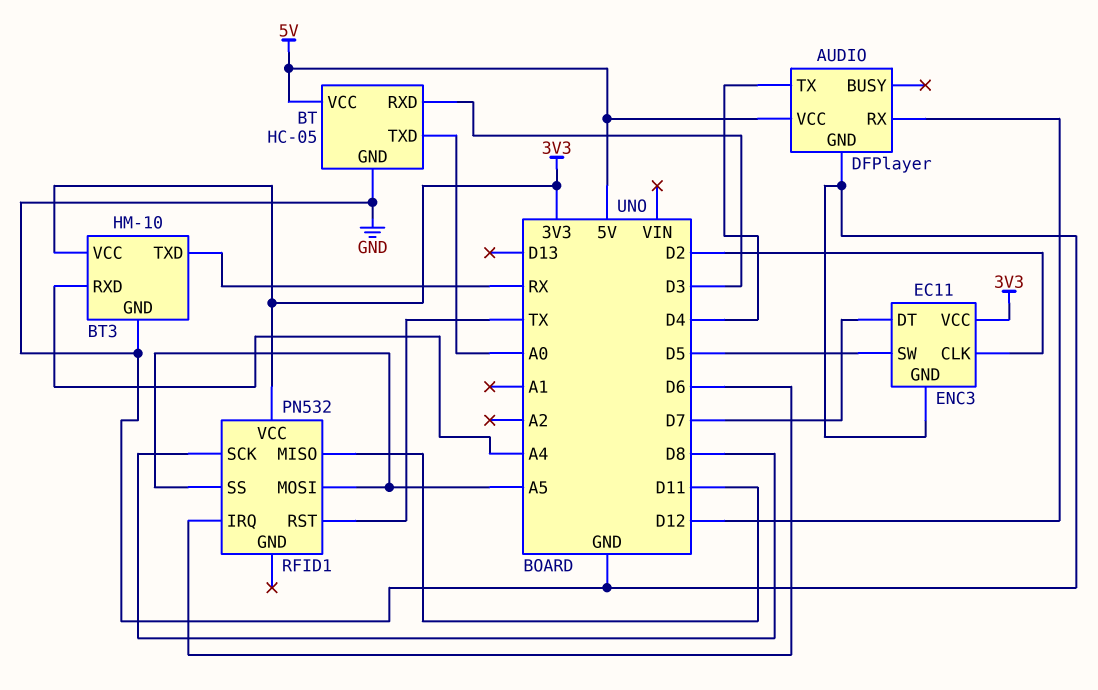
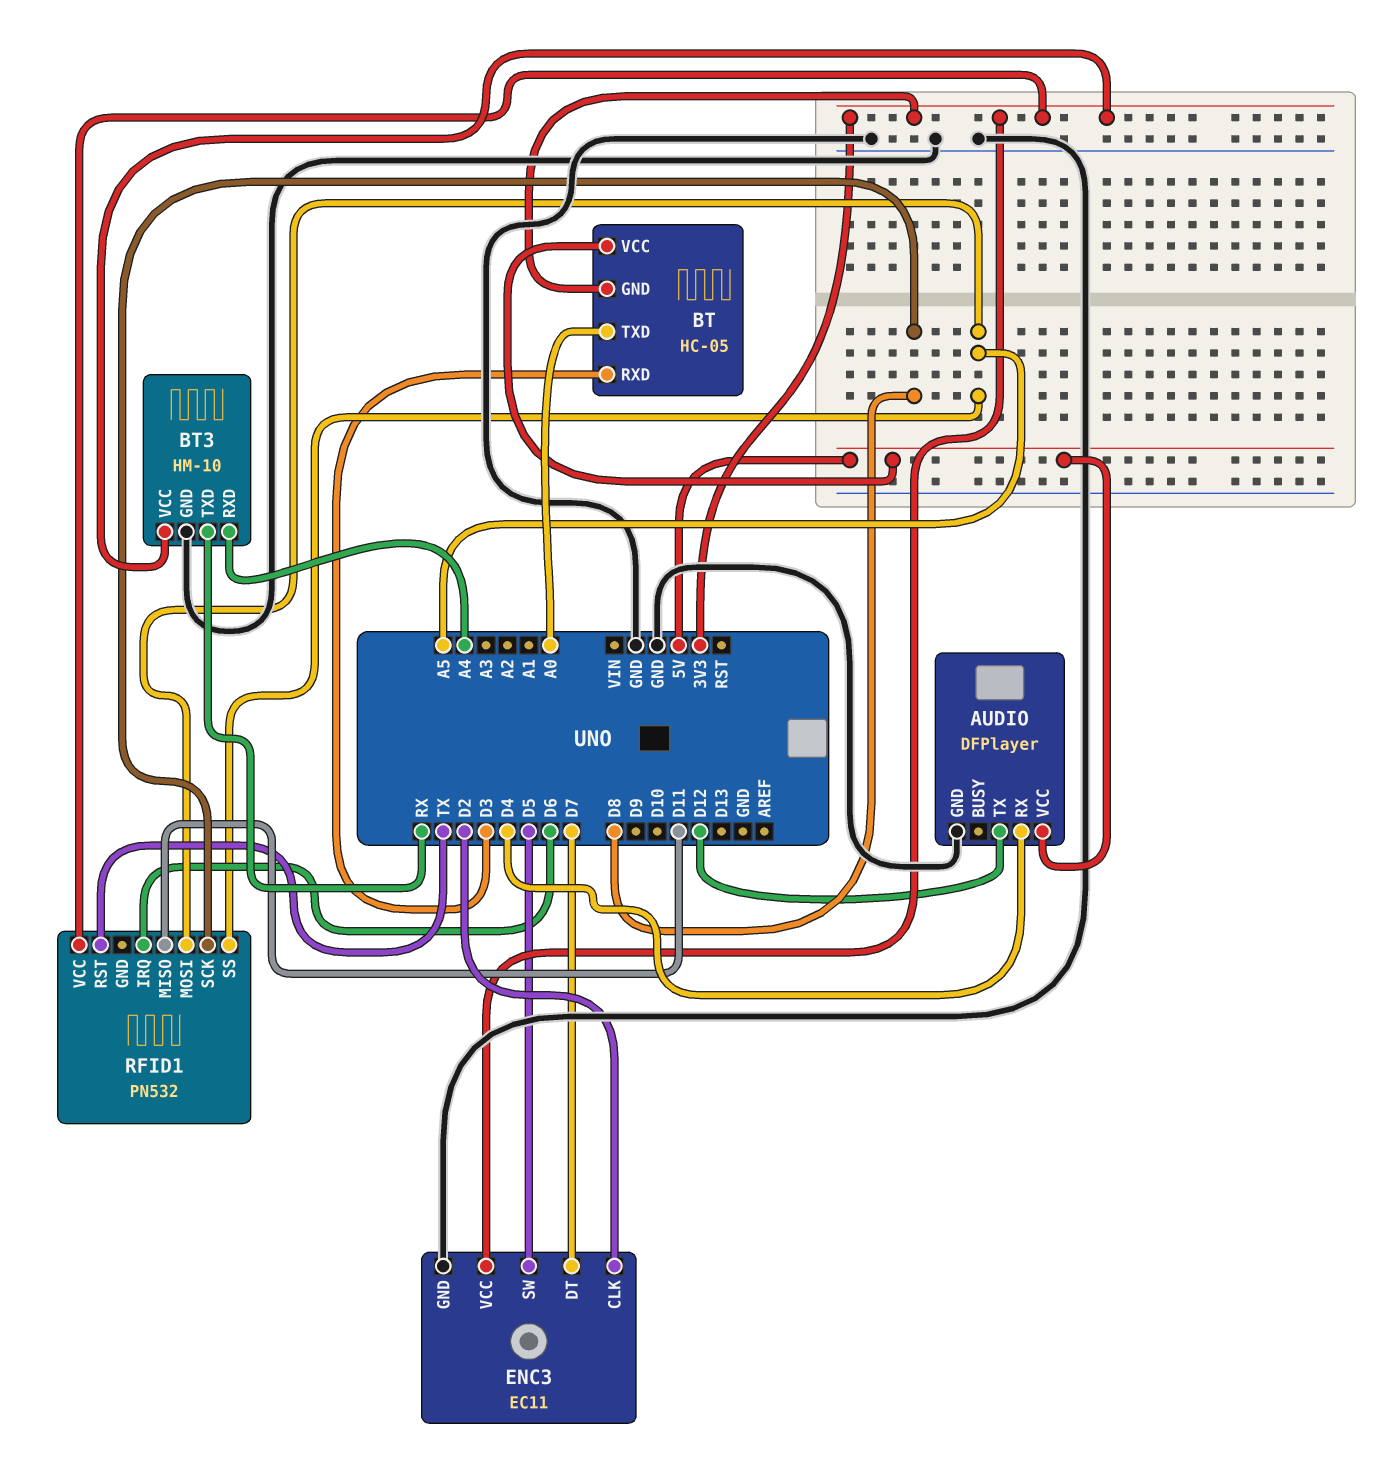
AUDIO pin RX: D12 -> D4
AUDIO pin TX: D4 -> D12
BT pin GND: GND -> 3V3

